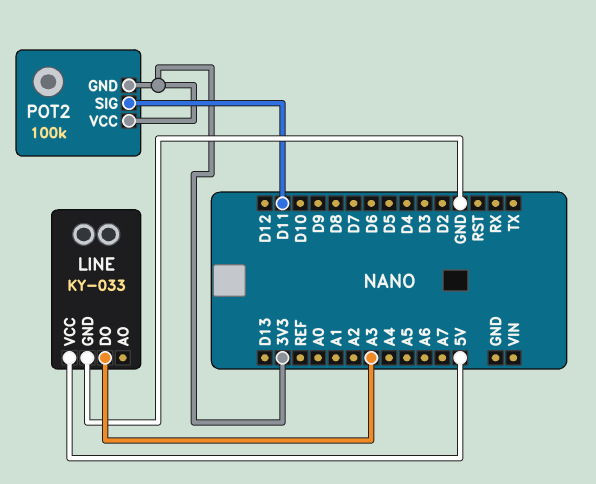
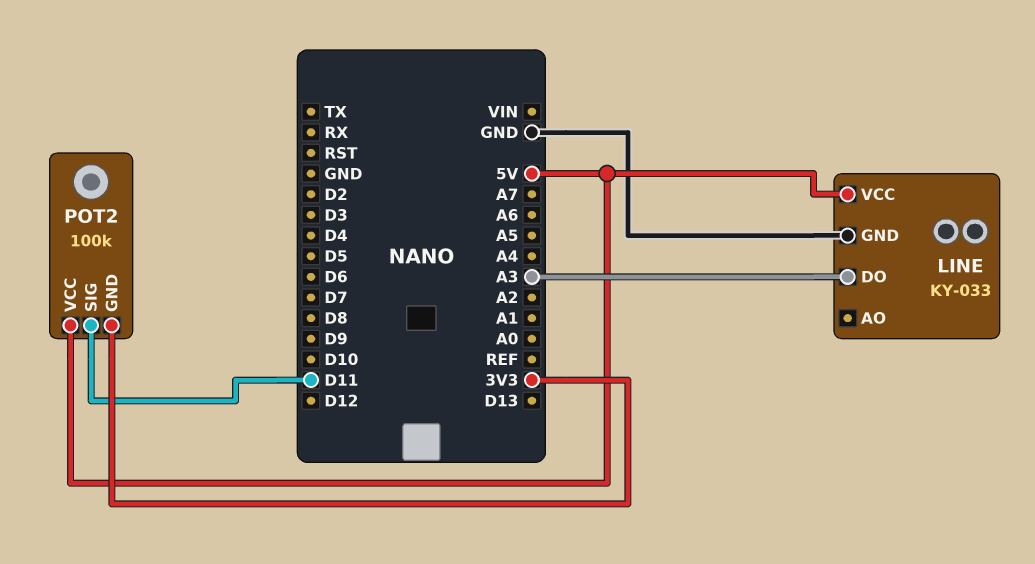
POT2 pin VCC: 3V3 -> 5V

